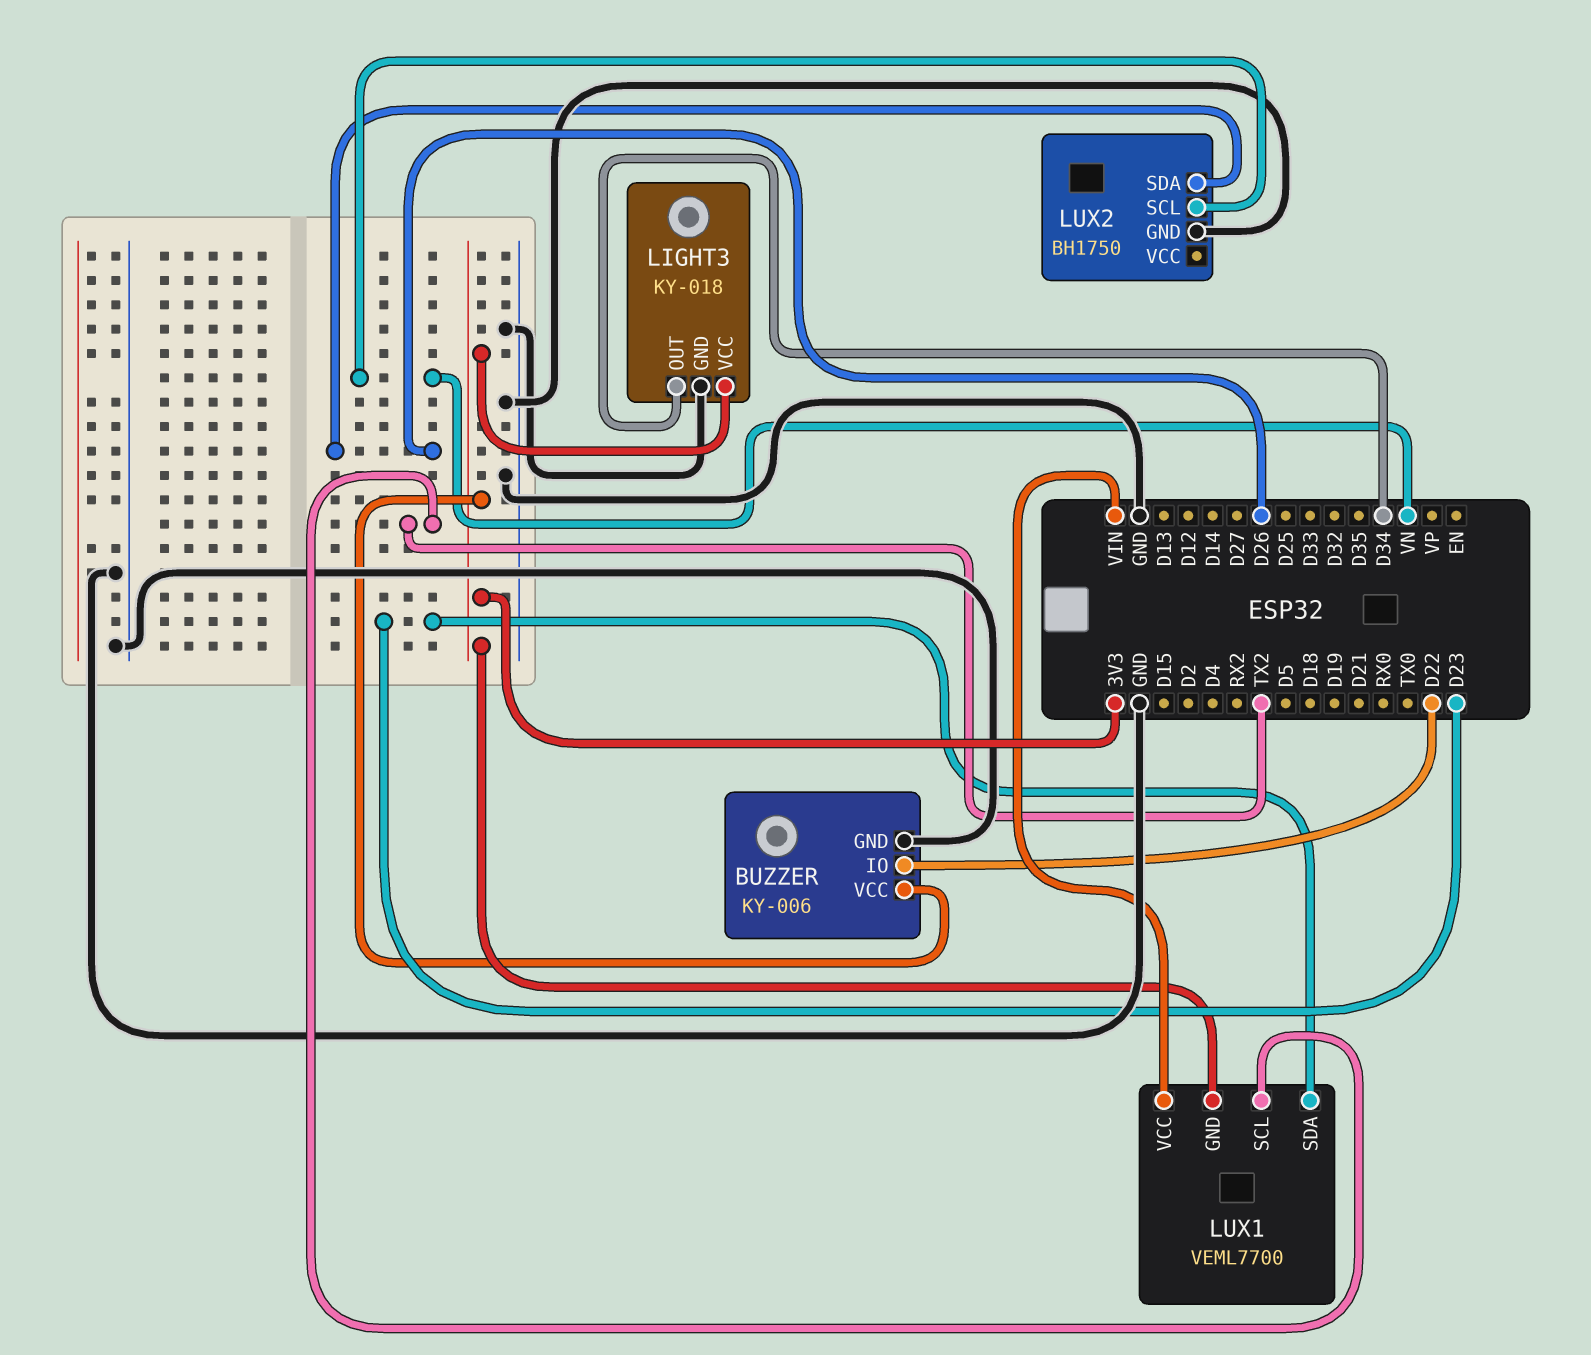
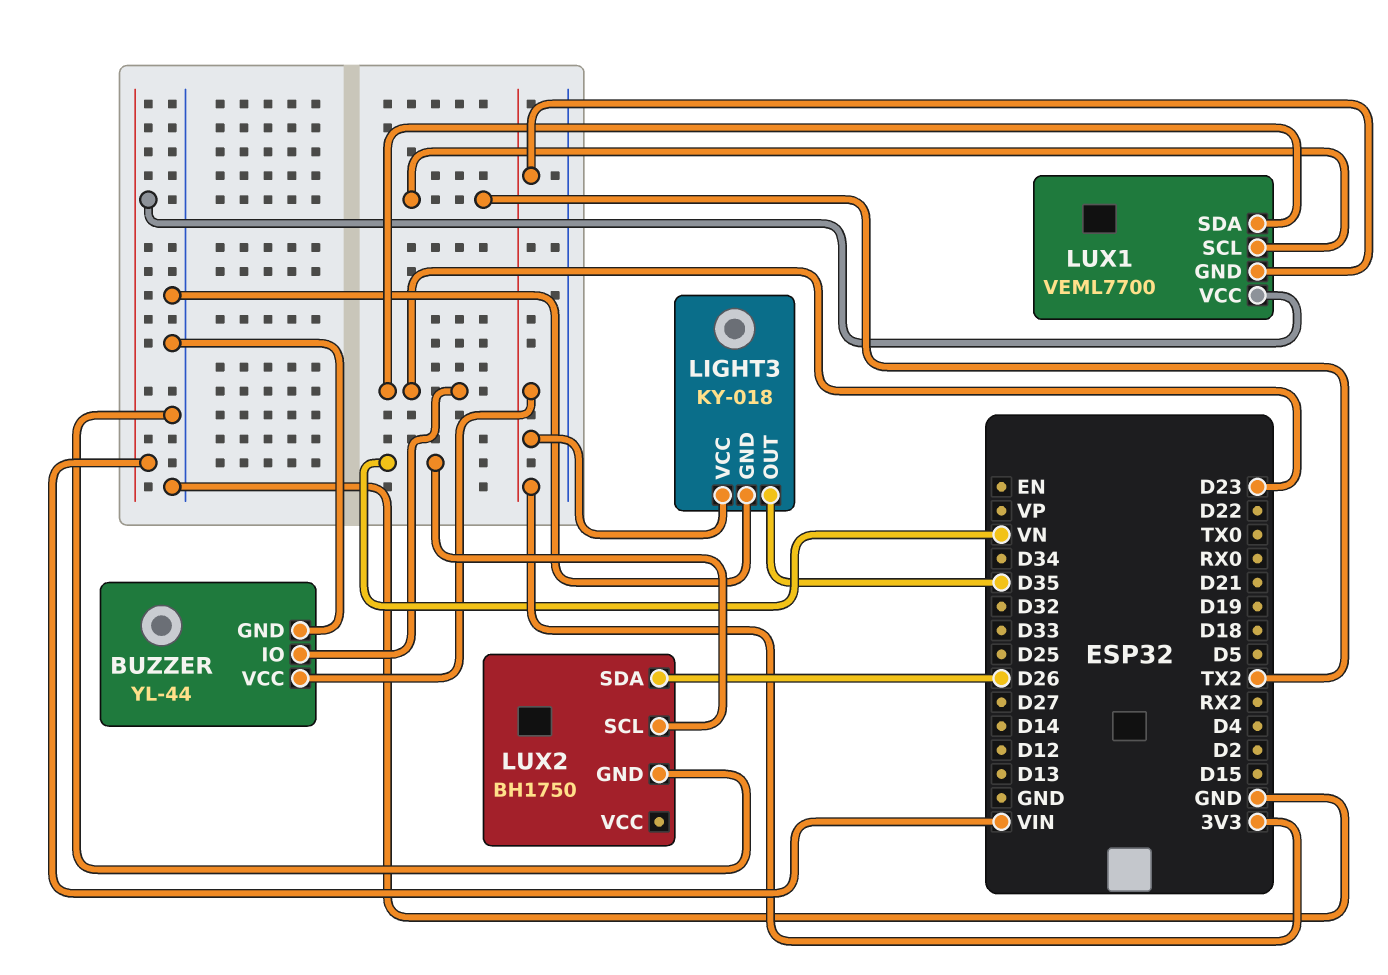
BUZZER: KY-006 -> YL-44
BUZZER pin IO: D22 -> D23
LIGHT3 pin OUT: D34 -> D35

